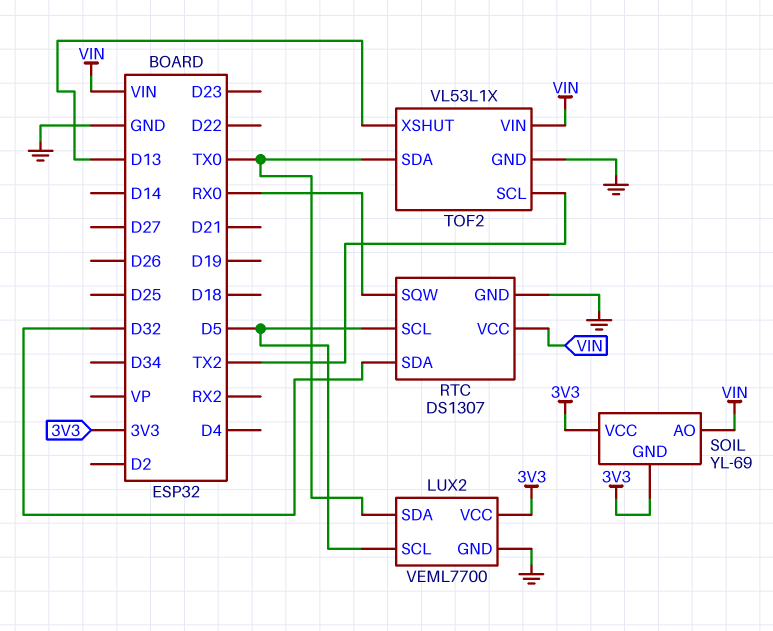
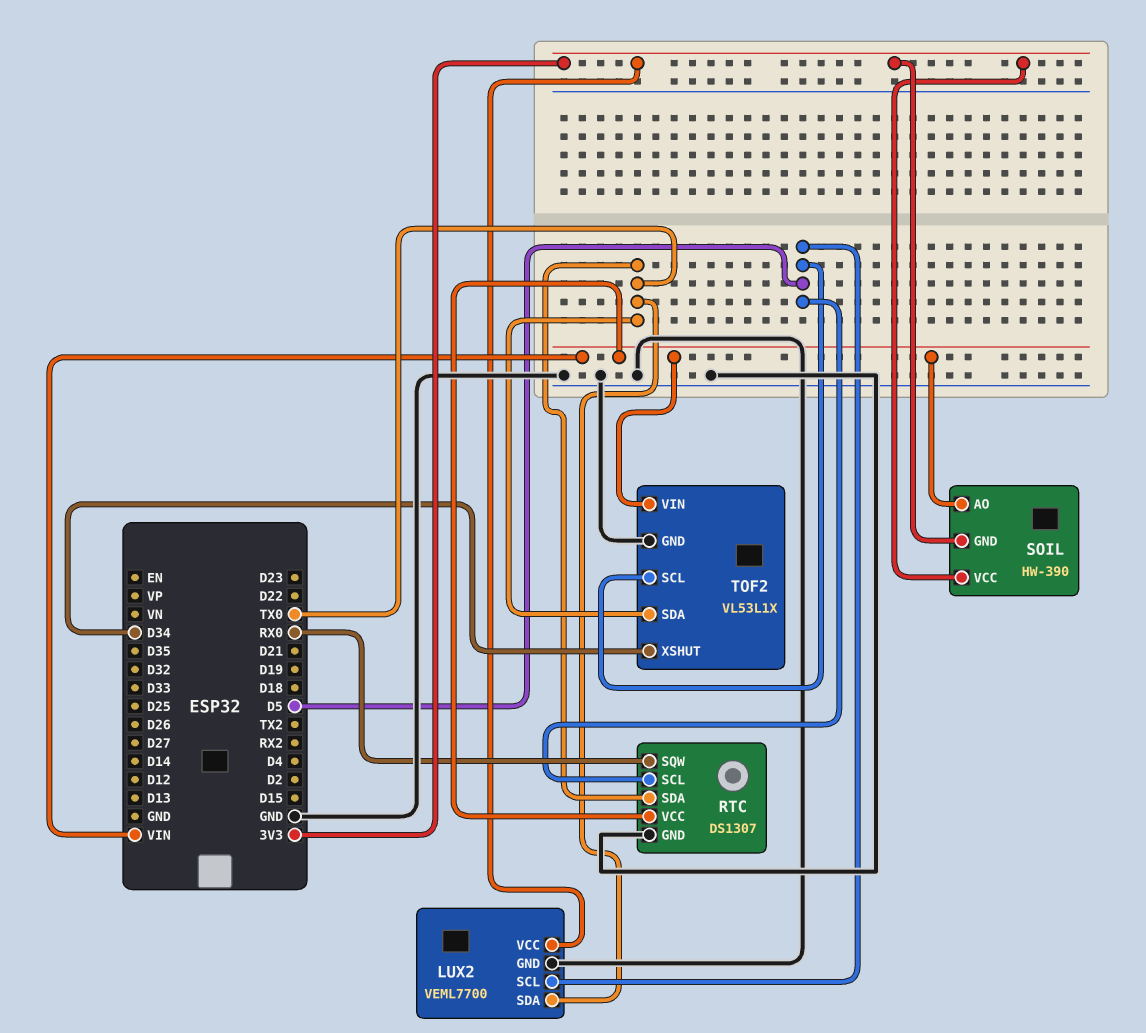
RTC pin SDA: D32 -> TX0
SOIL: YL-69 -> HW-390
TOF2 pin SCL: TX2 -> D5
TOF2 pin XSHUT: D13 -> D34

